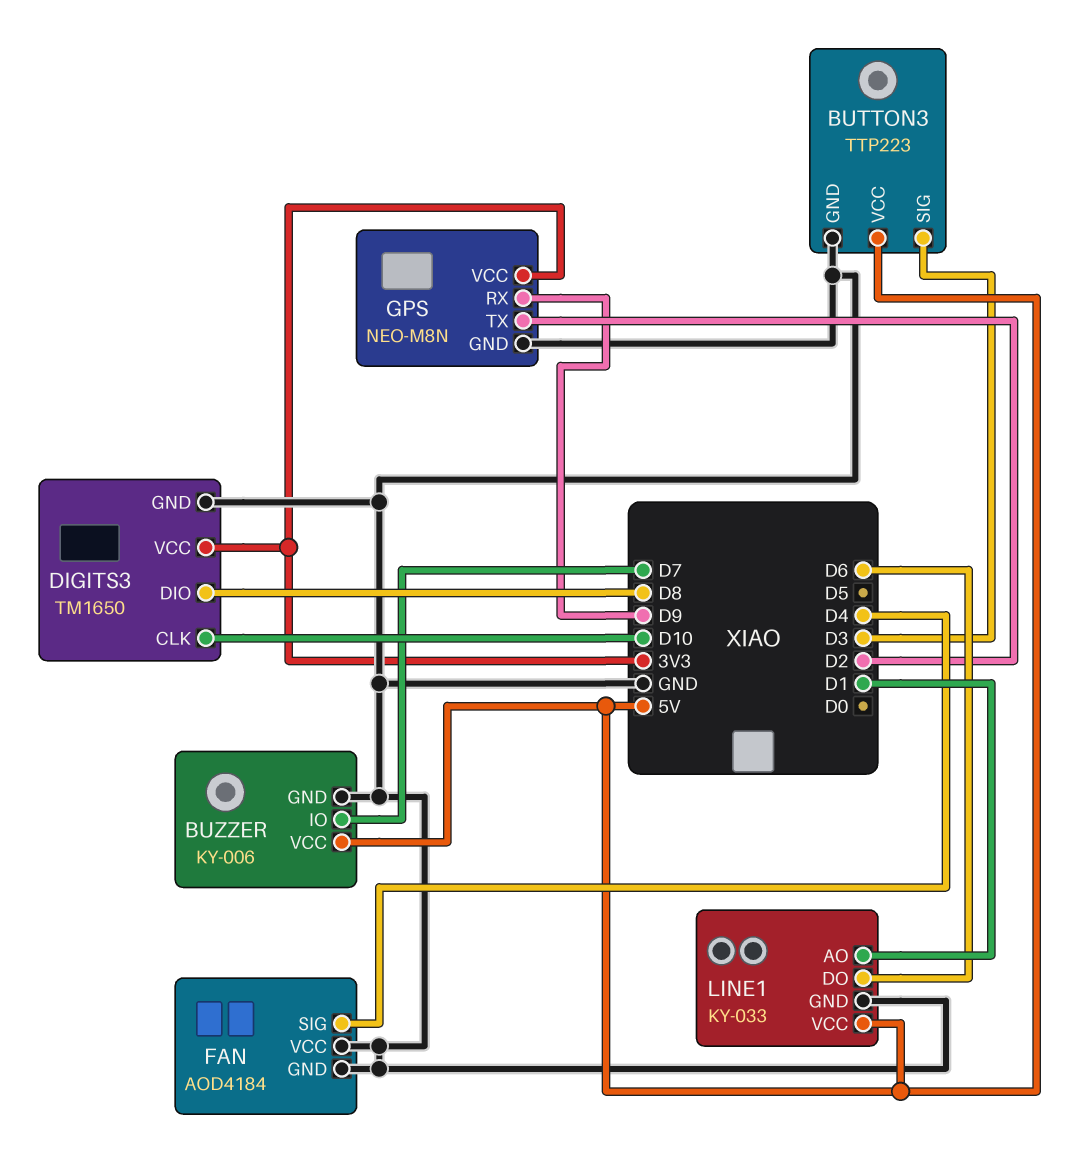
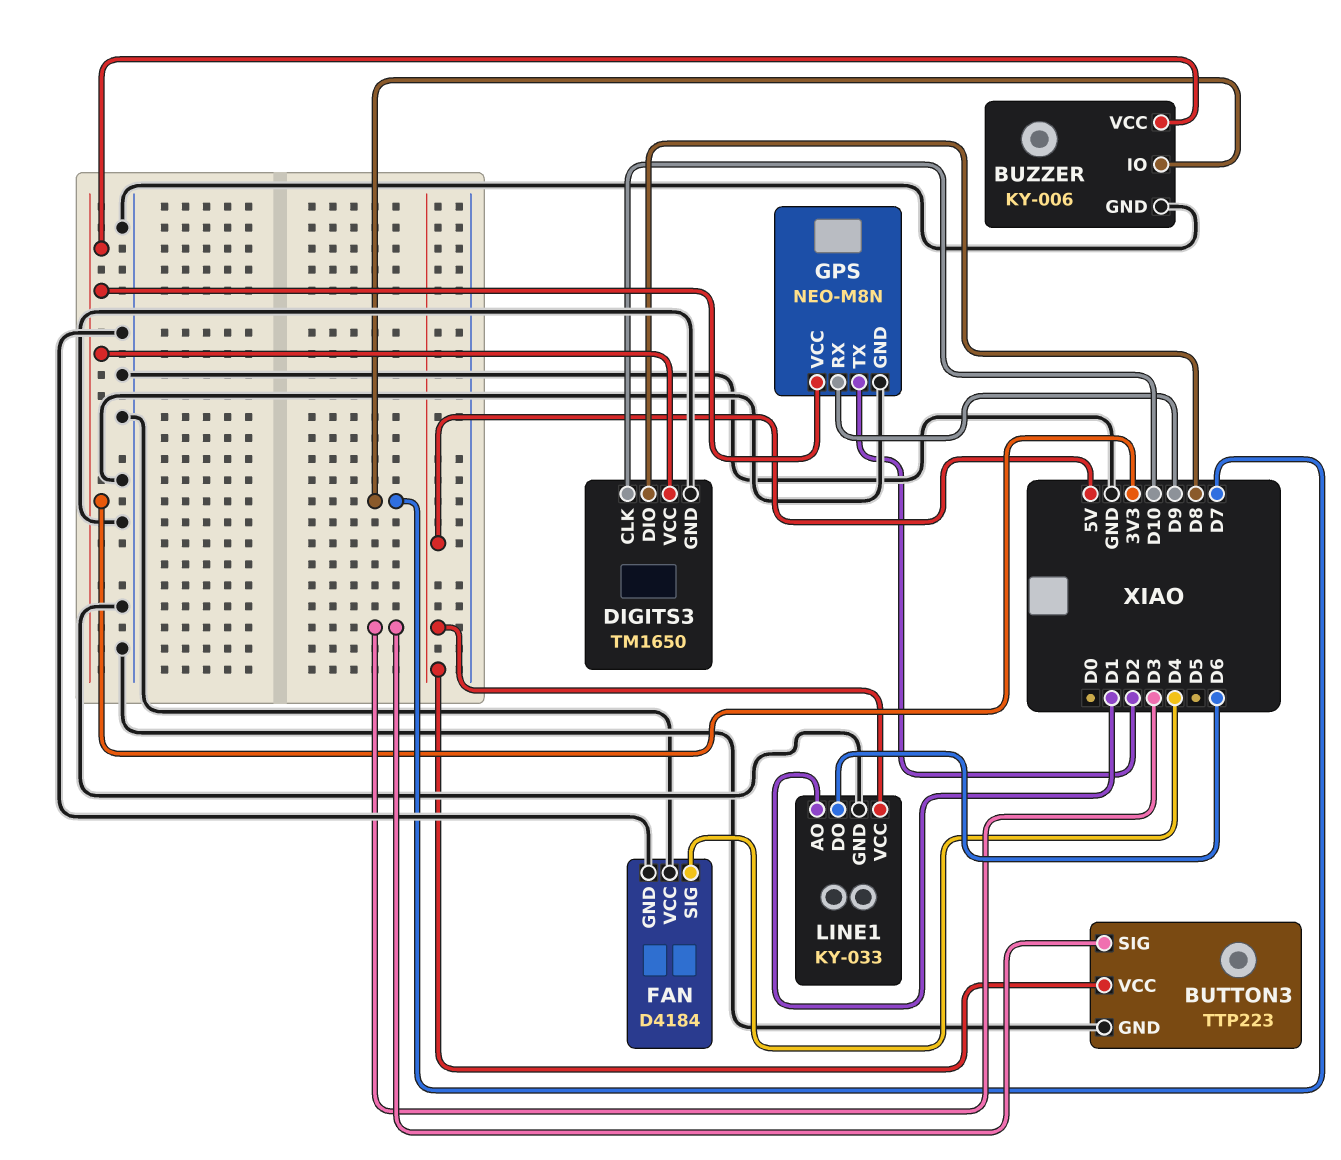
BUZZER pin VCC: 5V -> 3V3
FAN: AOD4184 -> D4184

